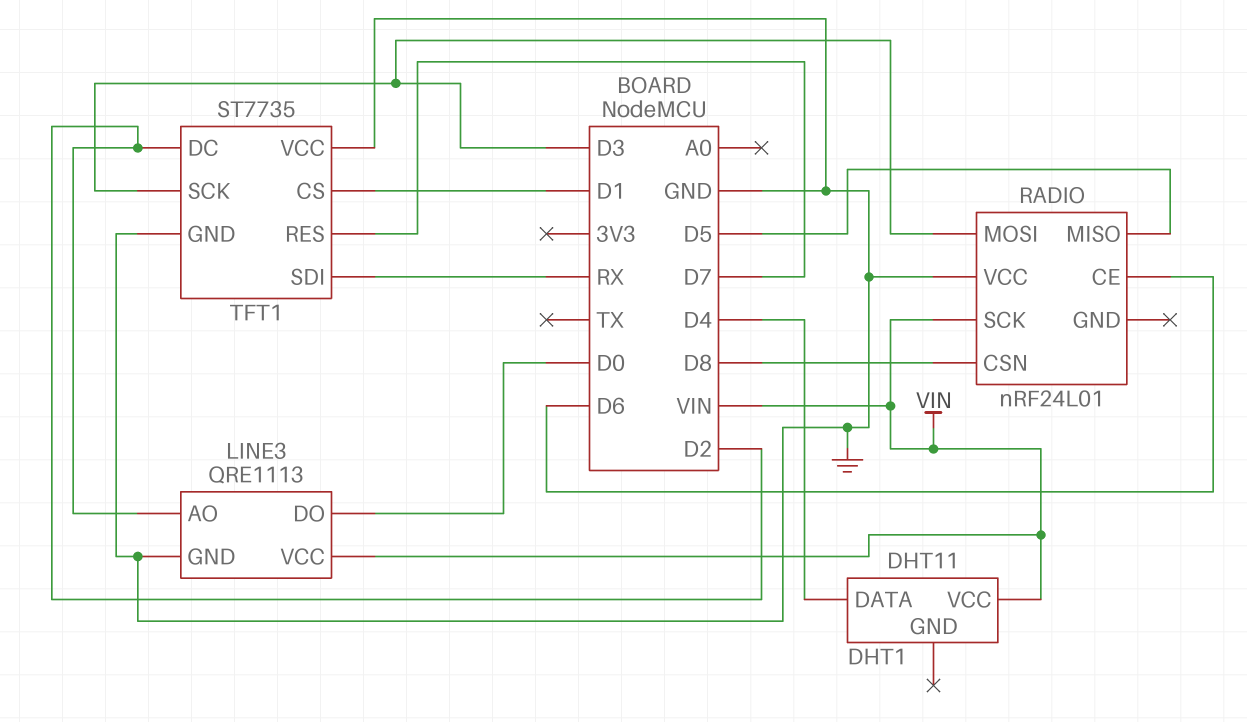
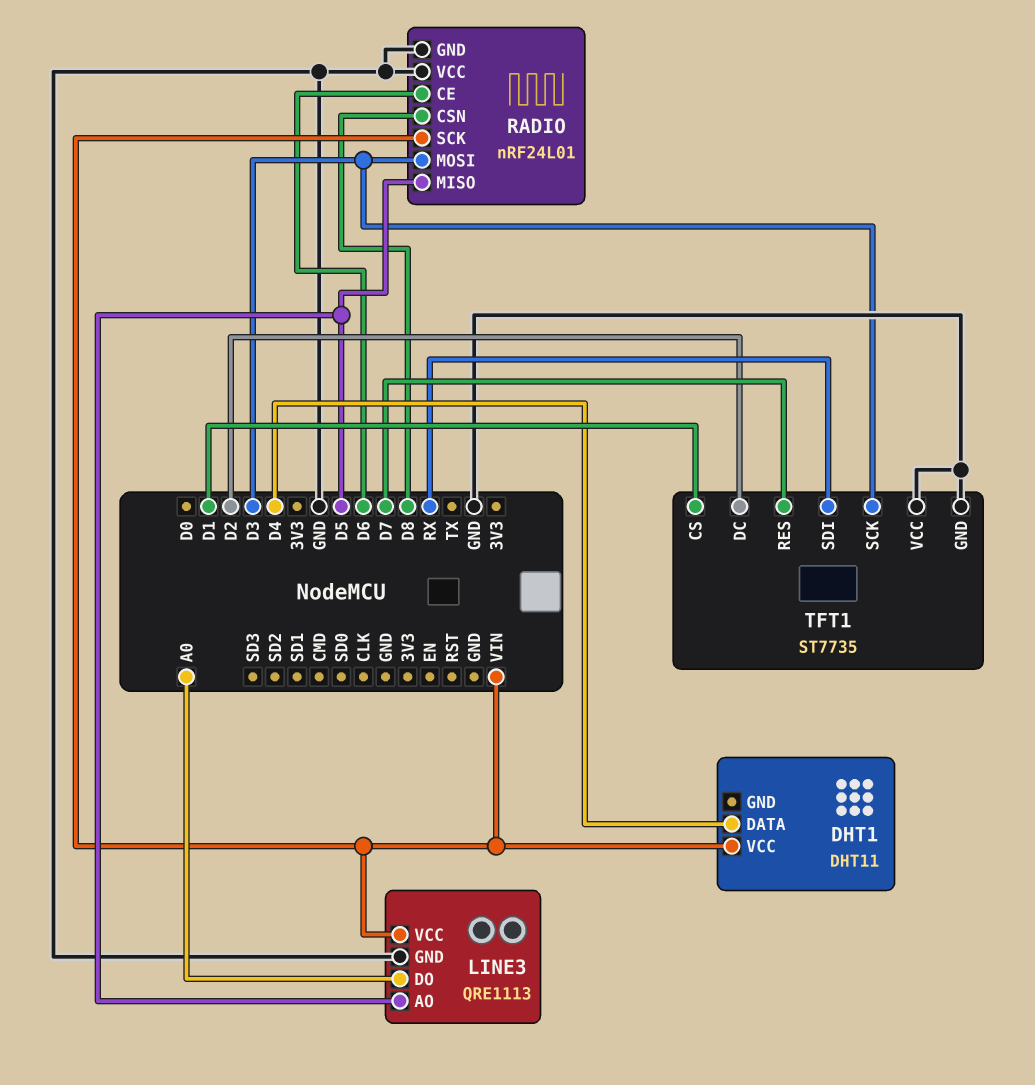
LINE3 pin AO: D2 -> D5
LINE3 pin DO: D0 -> A0
RADIO pin GND: none -> GND

